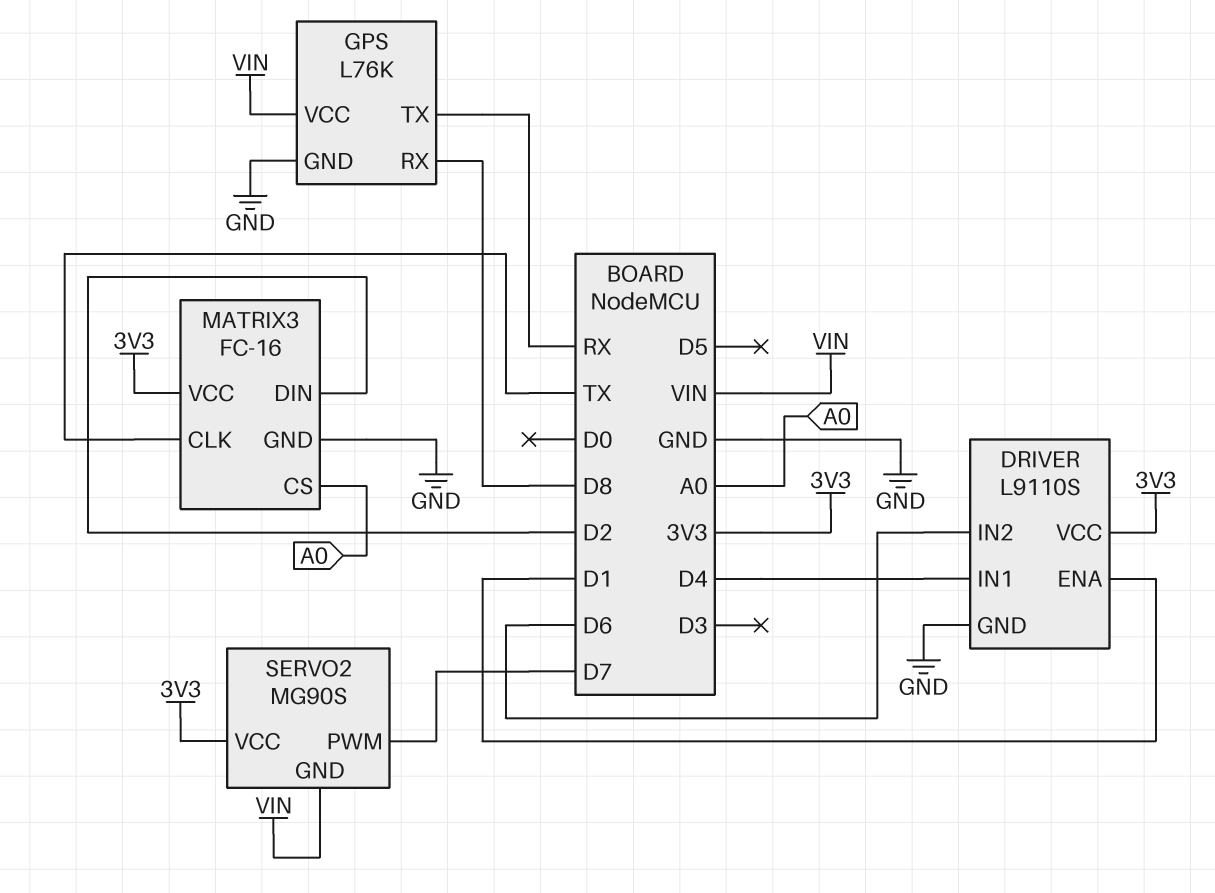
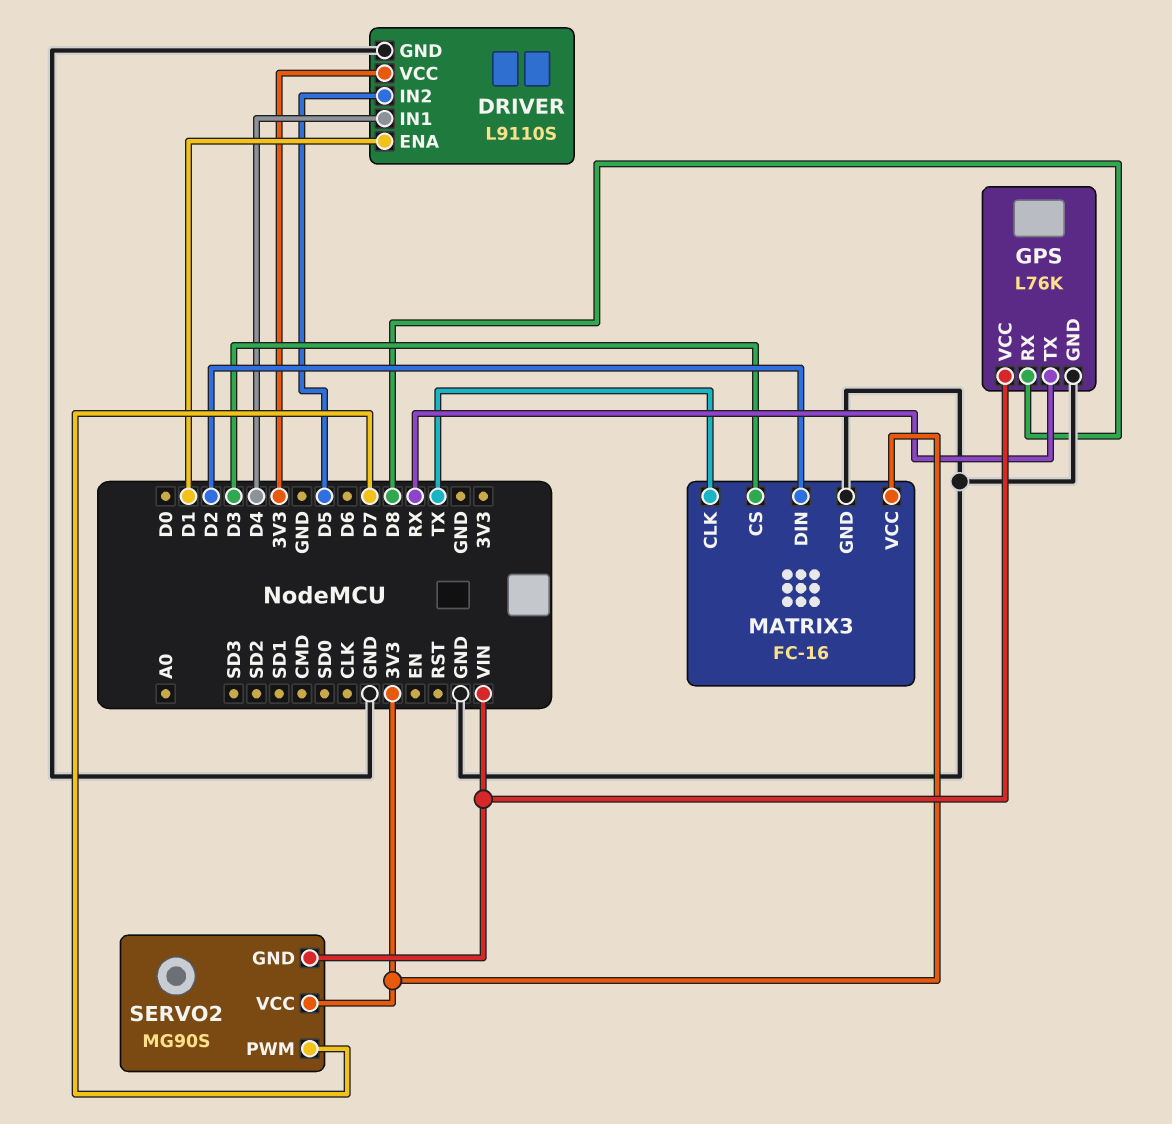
DRIVER pin IN2: D6 -> D5
MATRIX3 pin CS: A0 -> D3

